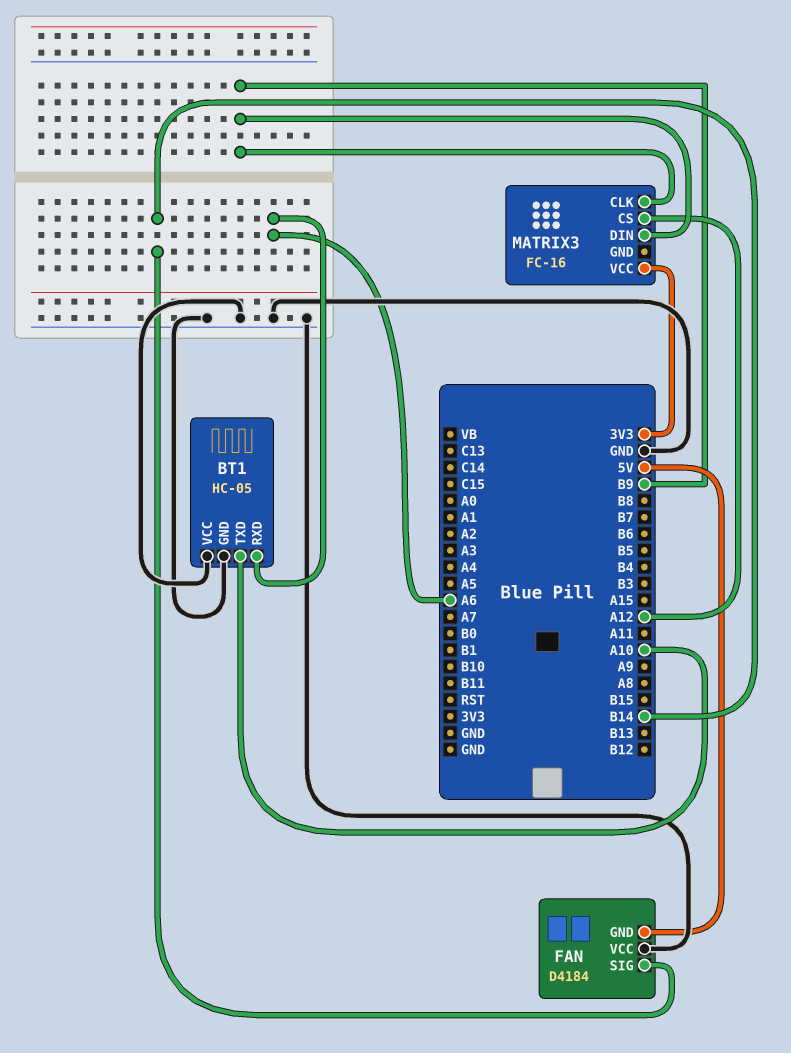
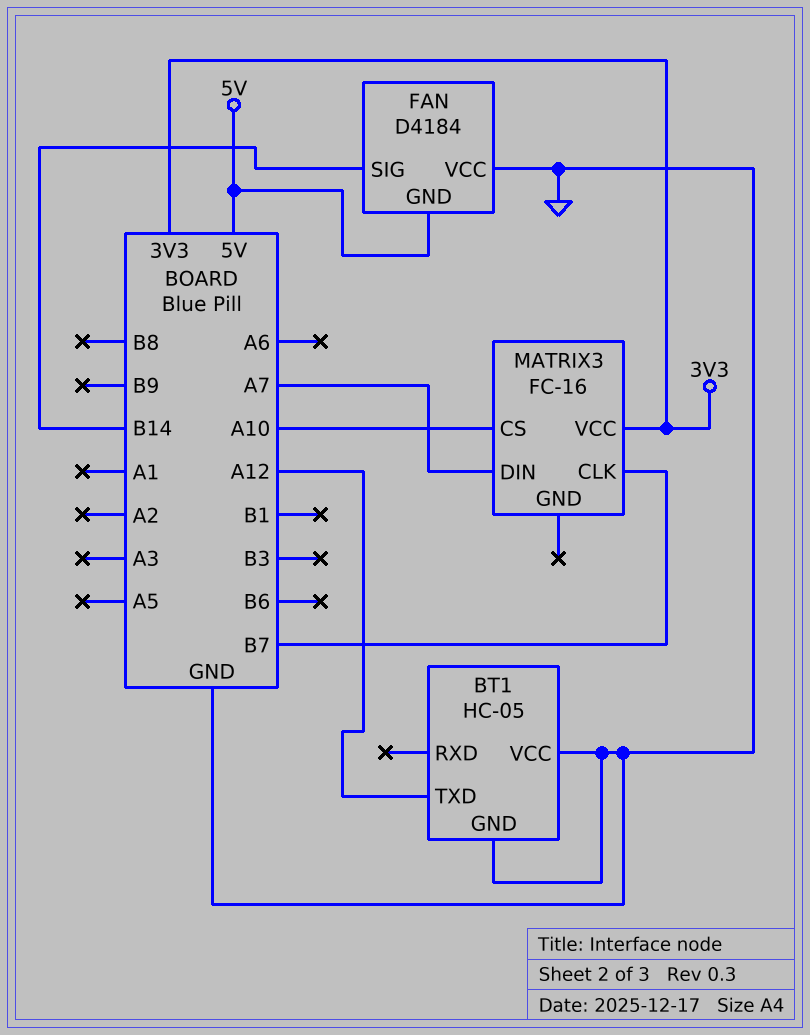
BT1 pin RXD: A6 -> none
BT1 pin TXD: A10 -> A12
MATRIX3 pin CLK: B9 -> B7
MATRIX3 pin CS: A12 -> A10
MATRIX3 pin DIN: B9 -> A7

